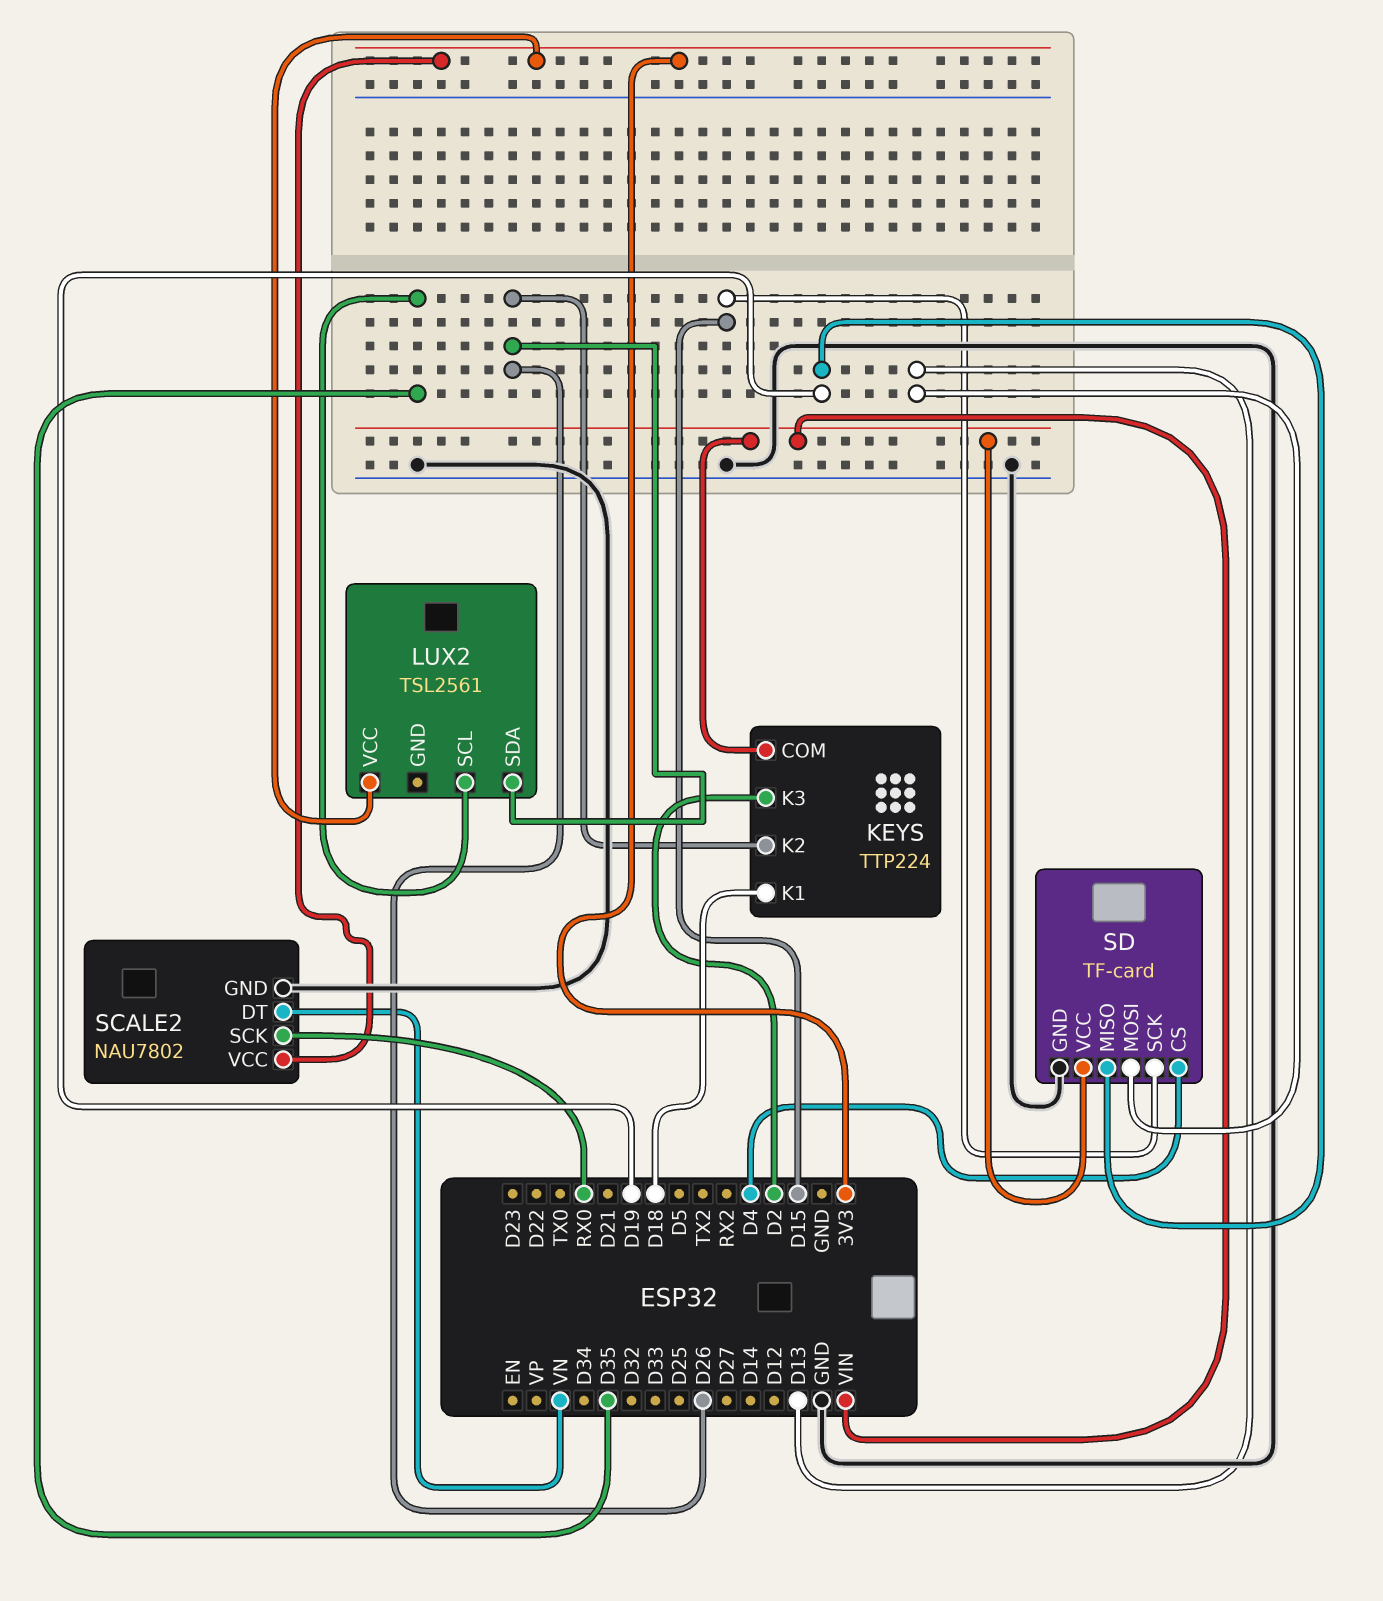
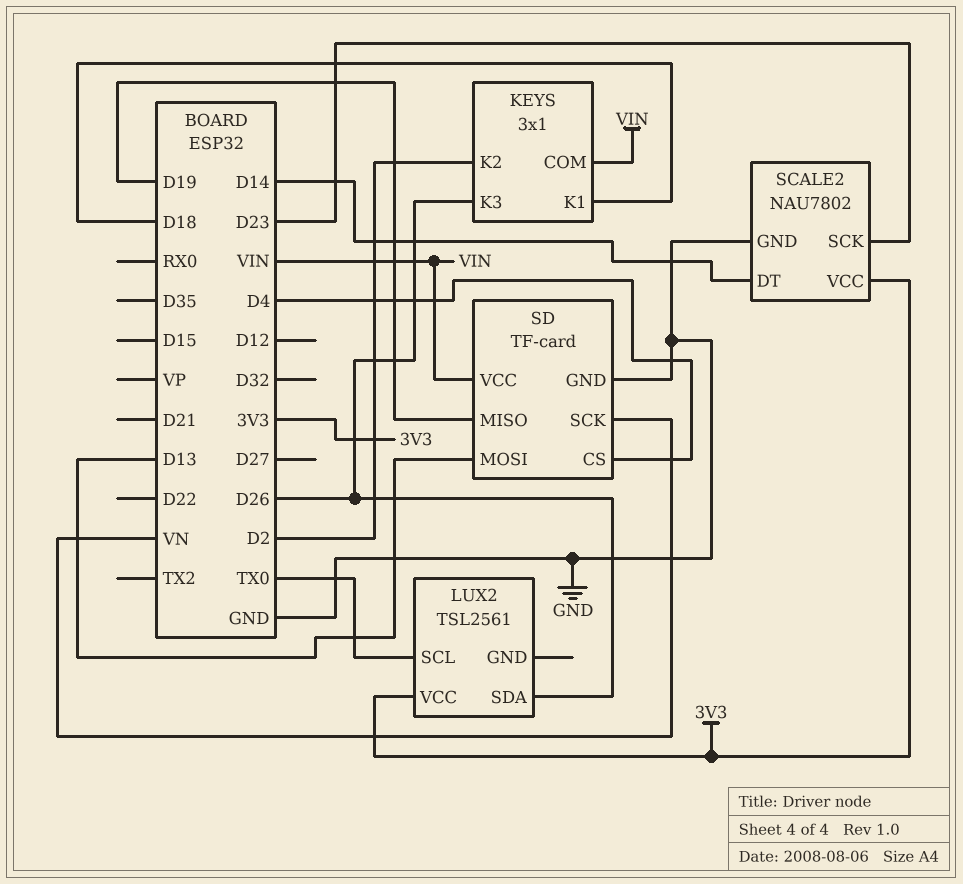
KEYS: TTP224 -> 3x1
KEYS pin K2: D26 -> D2
KEYS pin K3: D2 -> D26
LUX2 pin SCL: D35 -> TX0
SCALE2 pin DT: VN -> D14
SCALE2 pin SCK: RX0 -> D23
SD pin SCK: D15 -> VN

